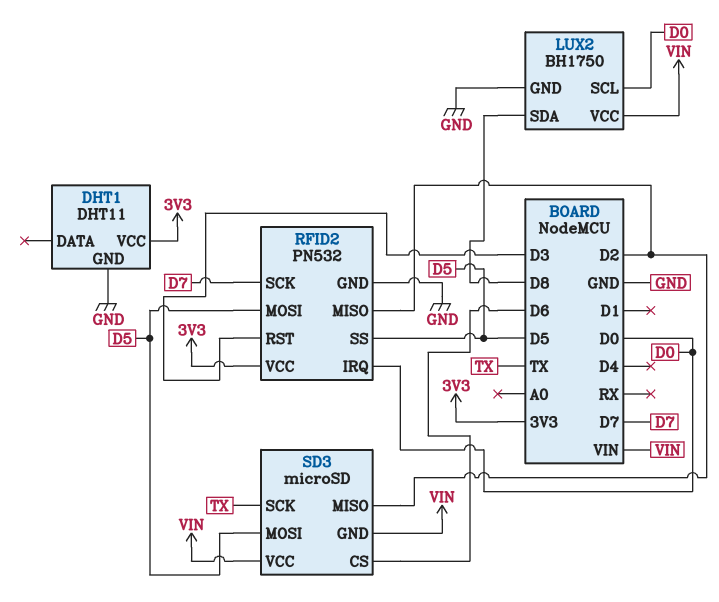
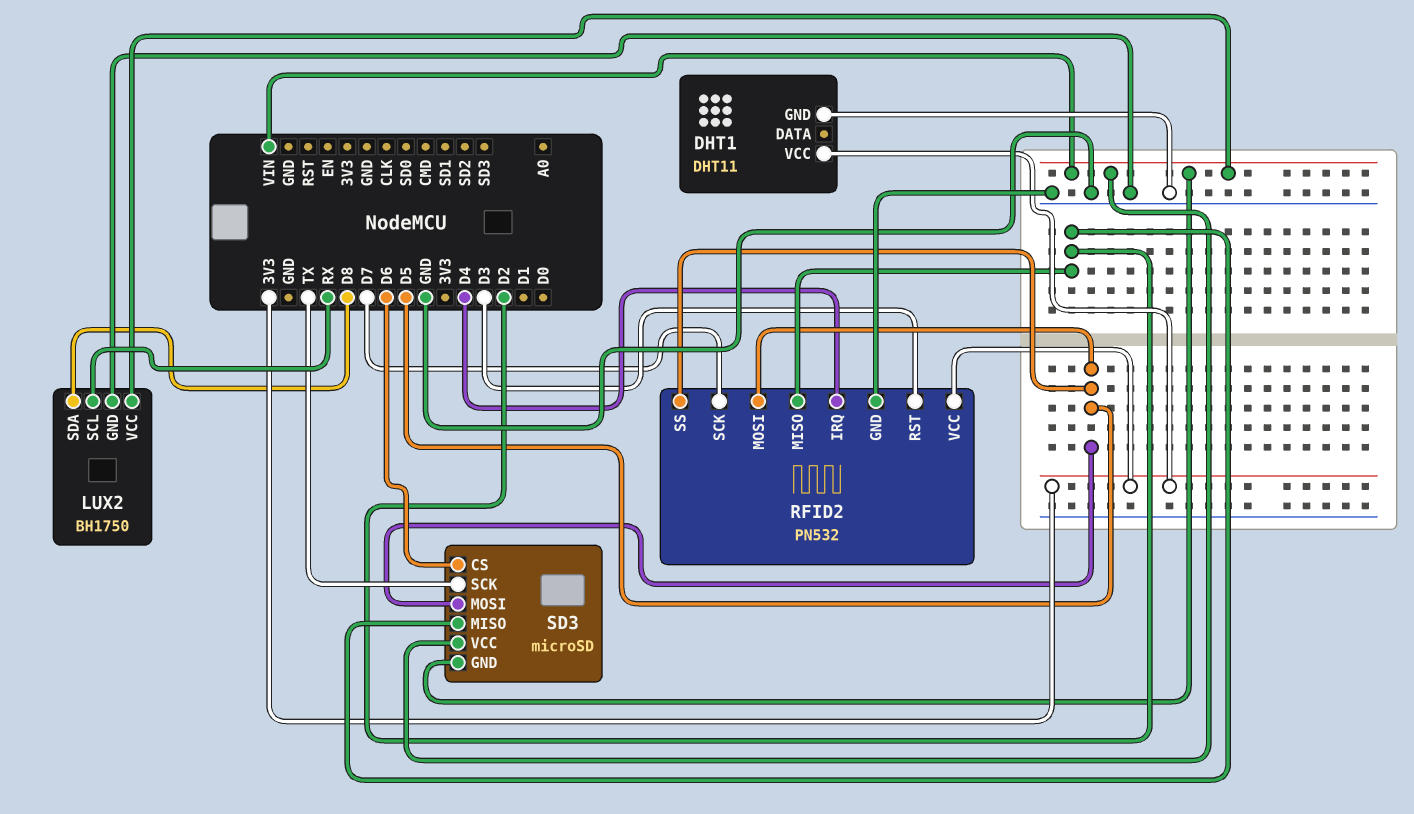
LUX2 pin SCL: D0 -> RX
RFID2 pin IRQ: D0 -> D4

